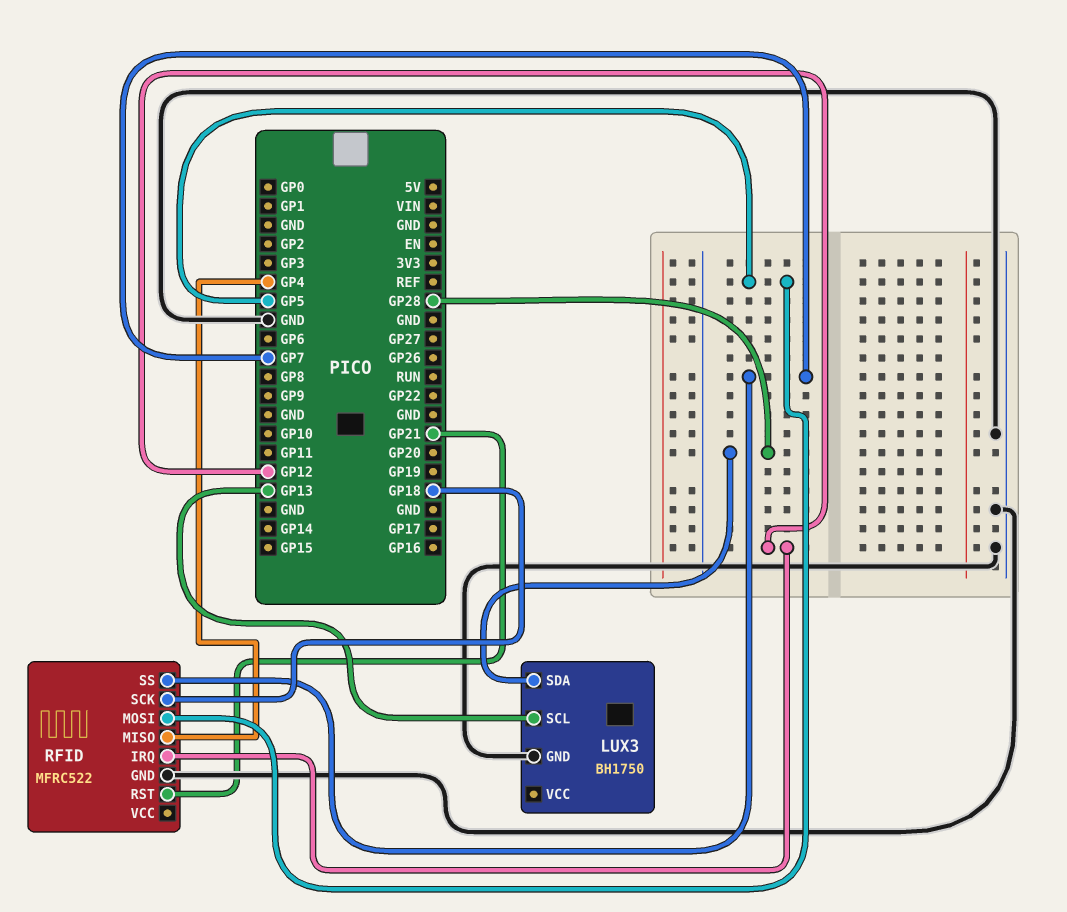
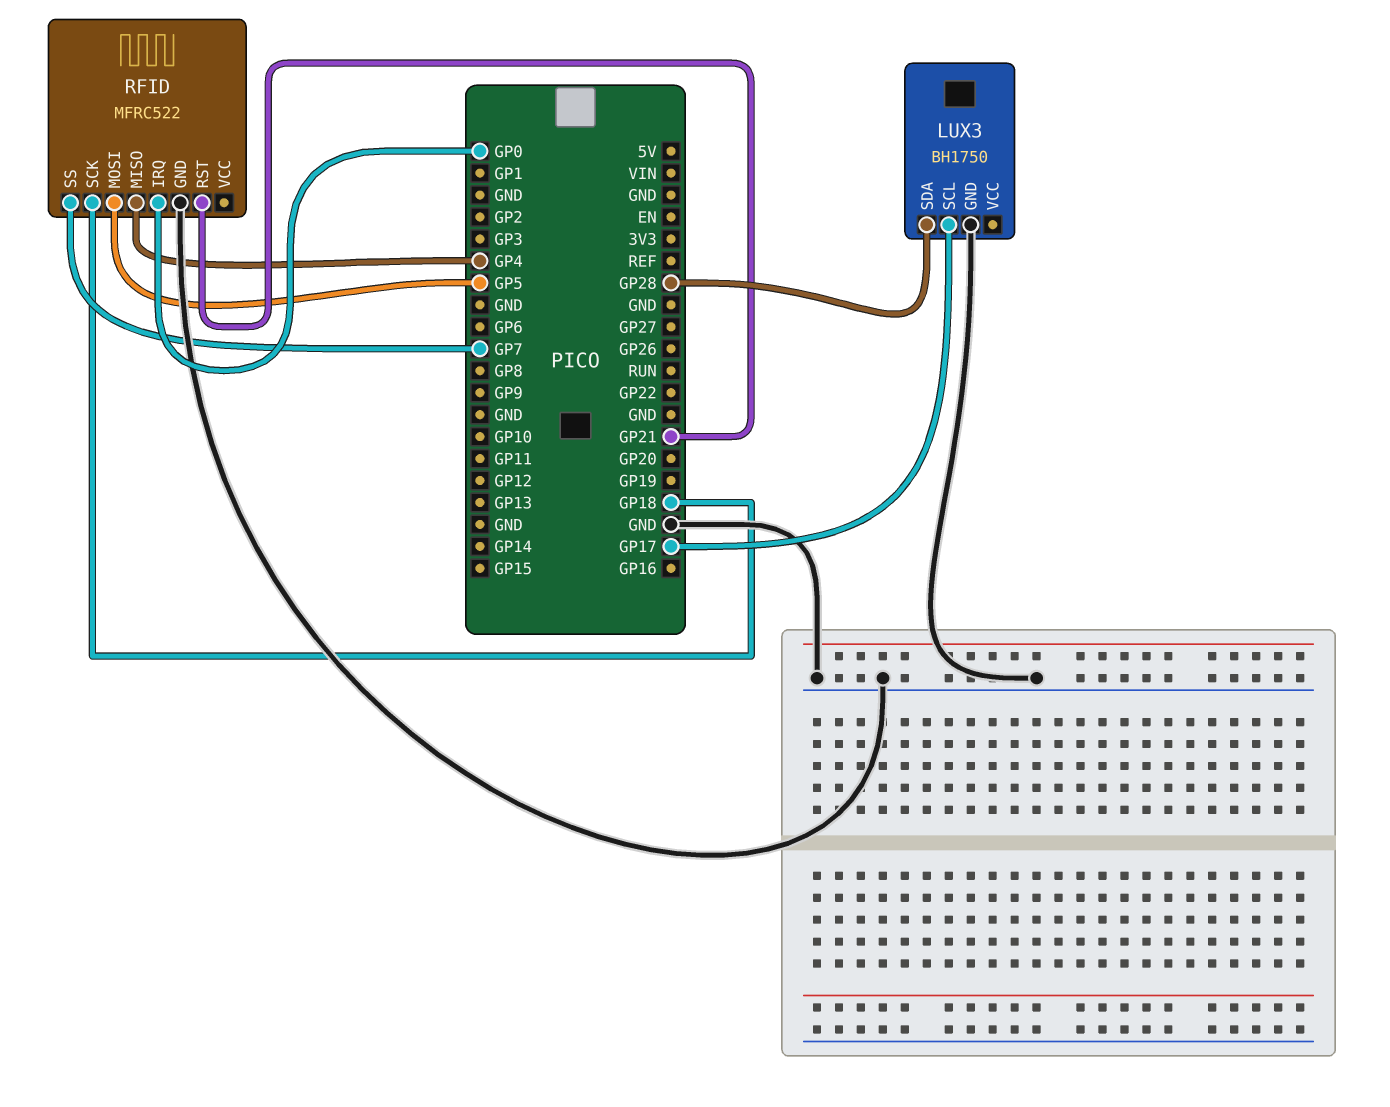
LUX3 pin SCL: GP13 -> GP17
RFID pin IRQ: GP12 -> GP0

